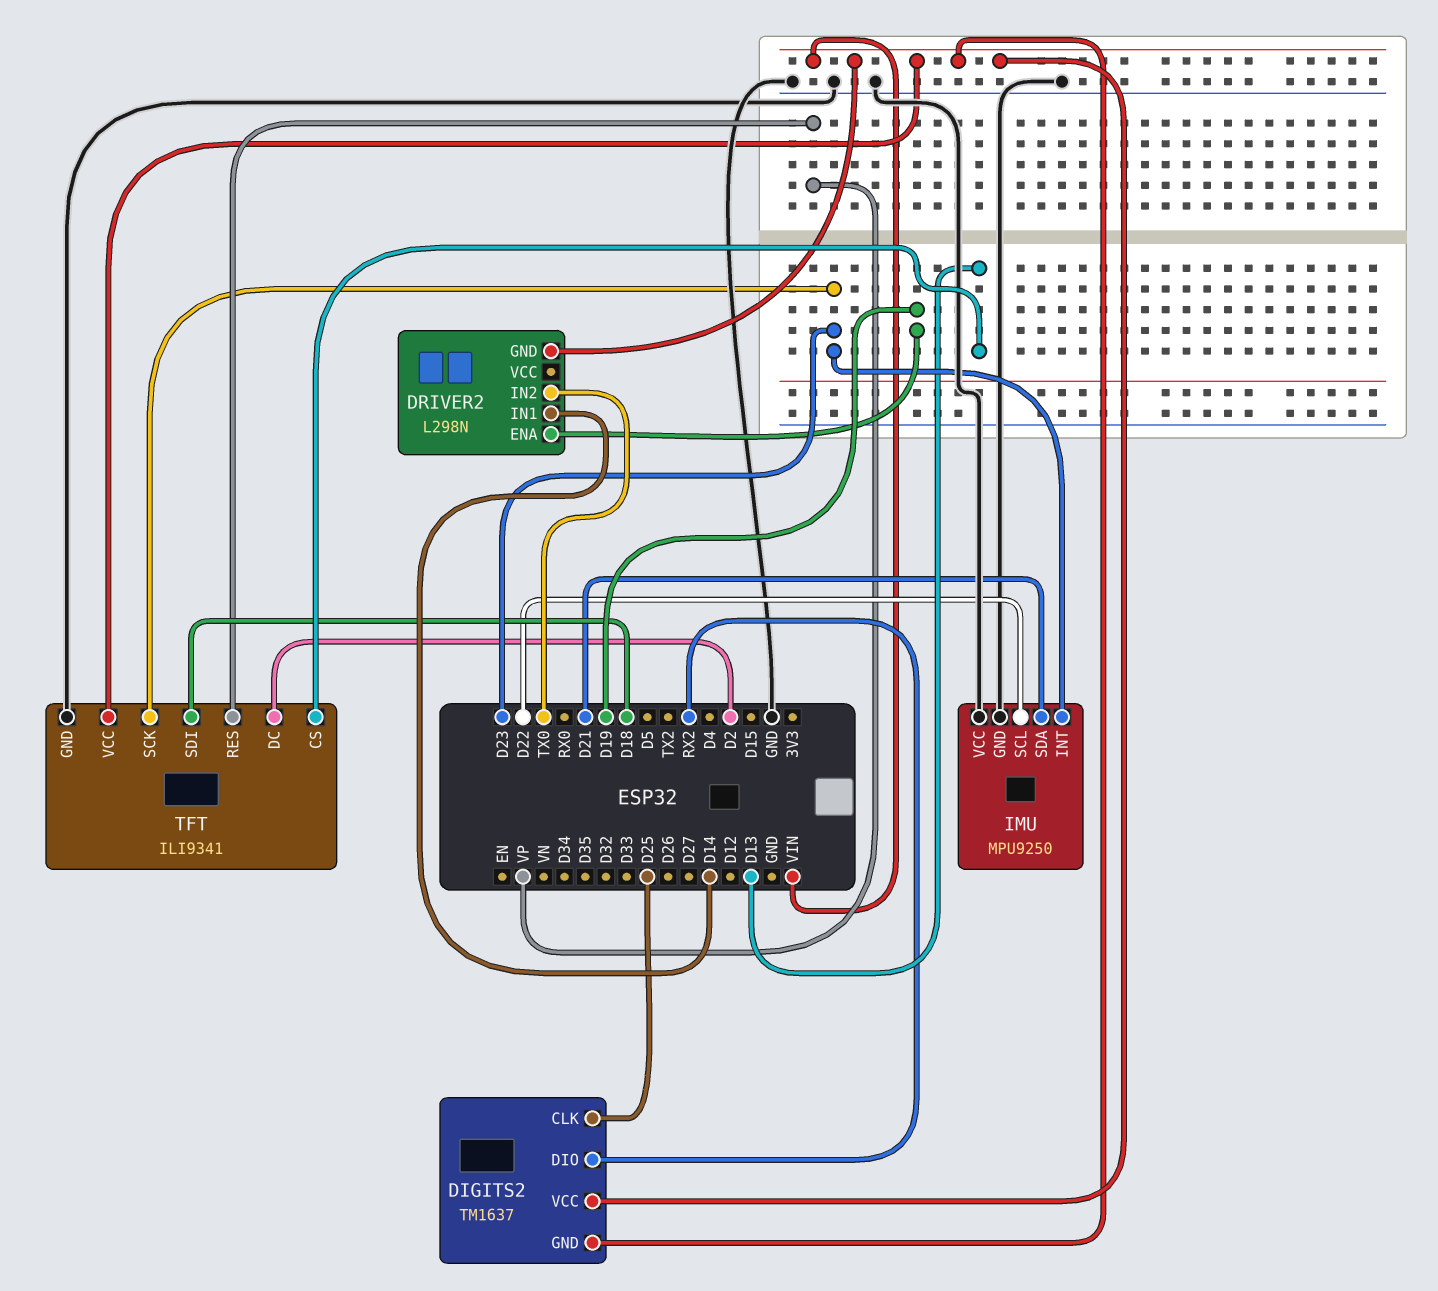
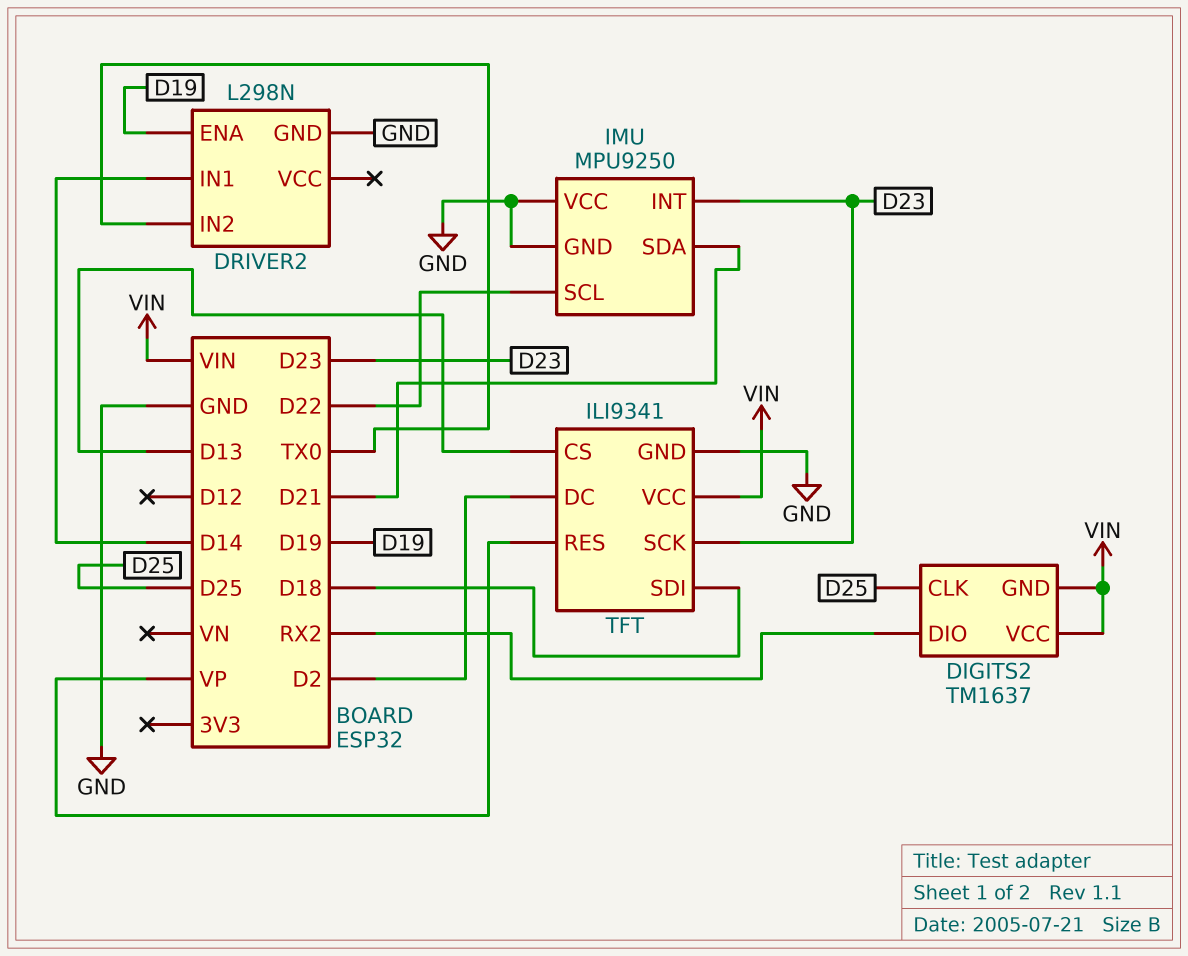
DRIVER2 pin GND: VIN -> GND

